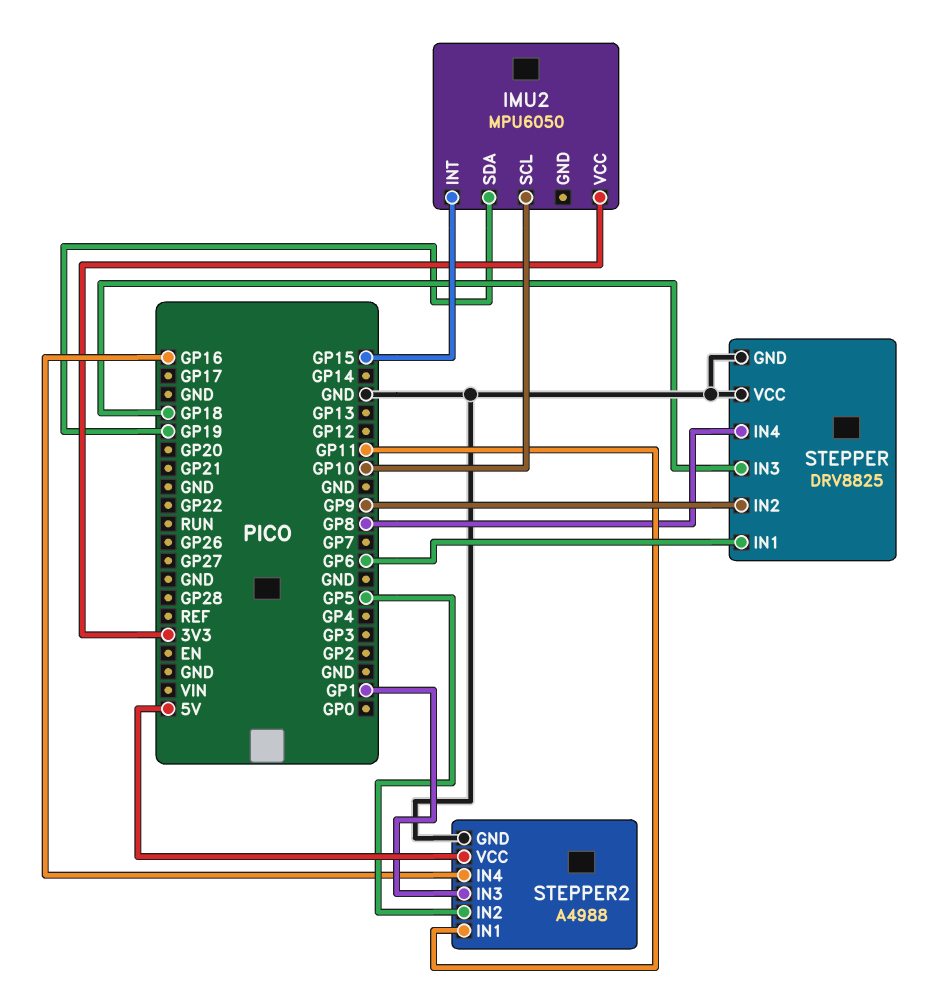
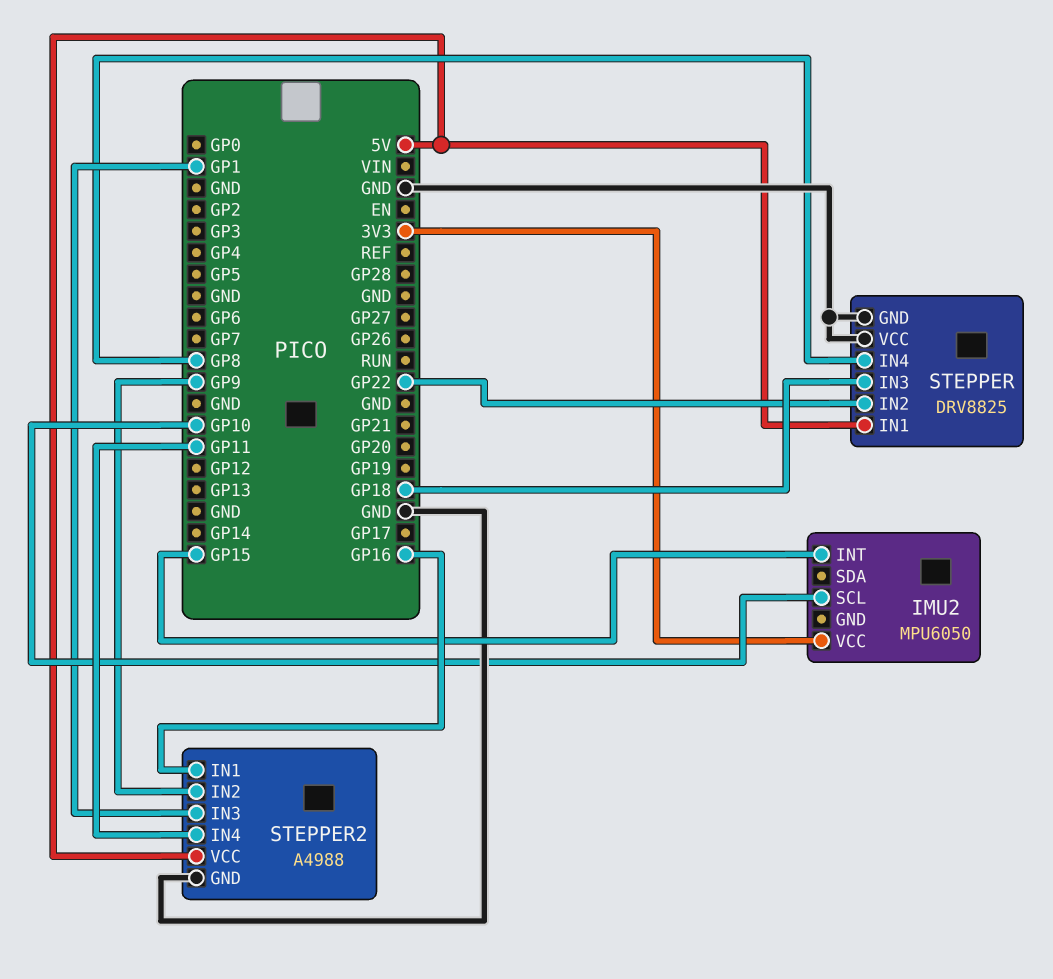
IMU2 pin SDA: GP19 -> none
STEPPER pin IN1: GP6 -> 5V
STEPPER pin IN2: GP9 -> GP22
STEPPER2 pin IN1: GP11 -> GP16
STEPPER2 pin IN2: GP5 -> GP9
STEPPER2 pin IN4: GP16 -> GP11

